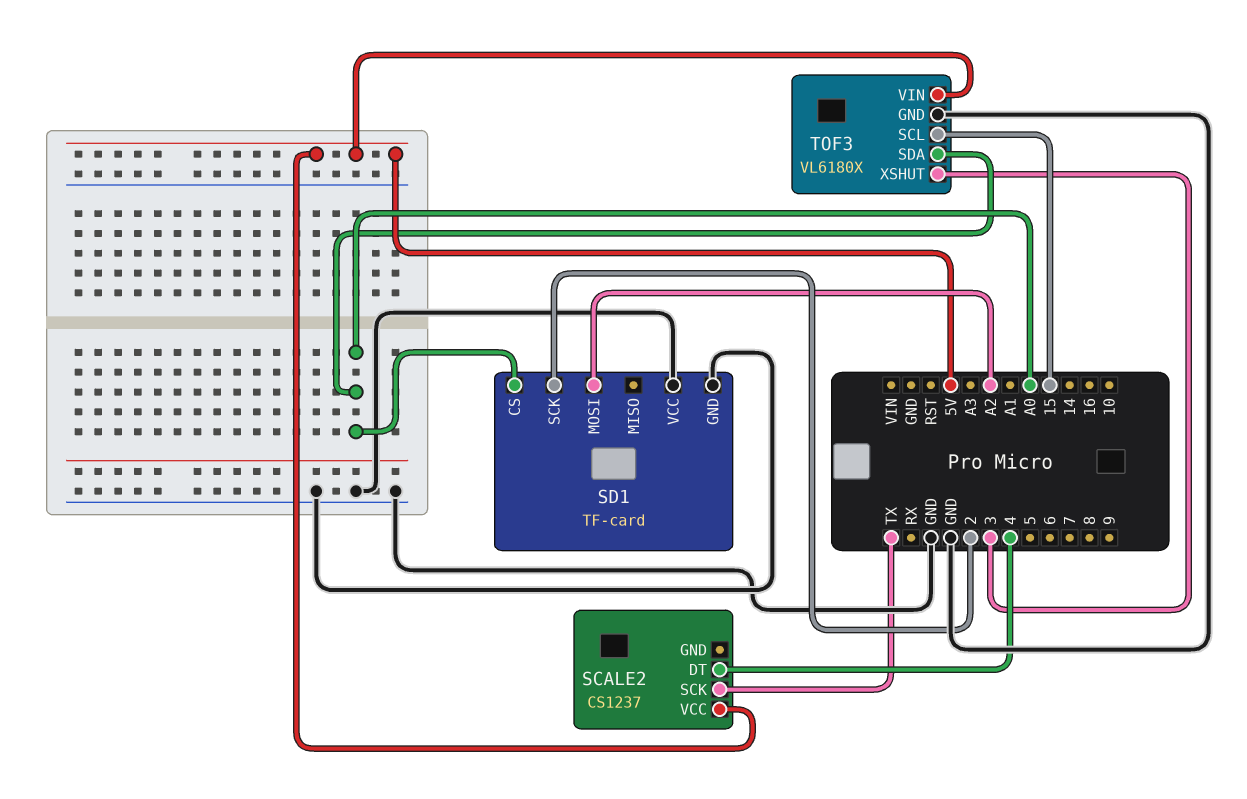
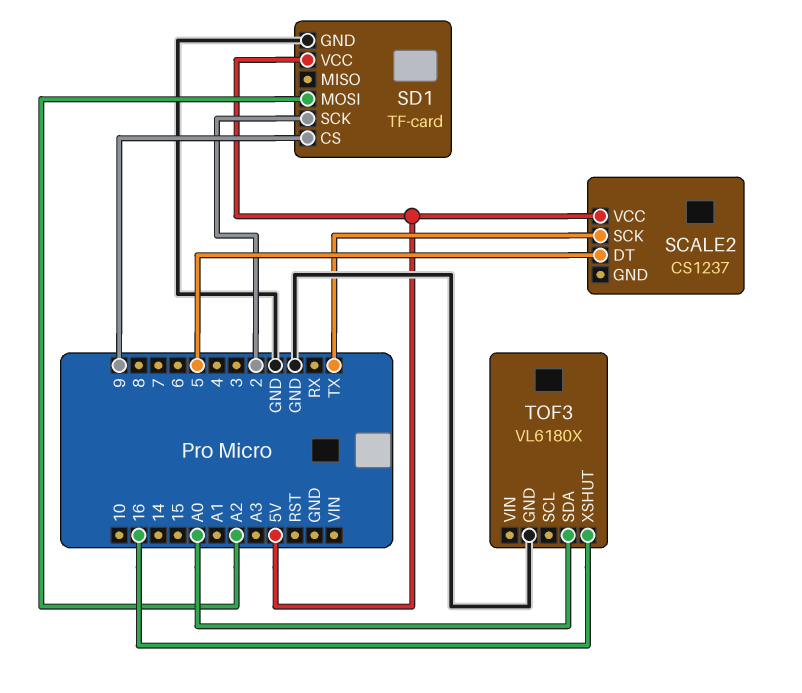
SCALE2 pin DT: 4 -> 5
SD1 pin CS: A0 -> 9
SD1 pin VCC: GND -> 5V
TOF3 pin SCL: 15 -> none
TOF3 pin VIN: 5V -> none
TOF3 pin XSHUT: 3 -> 16

